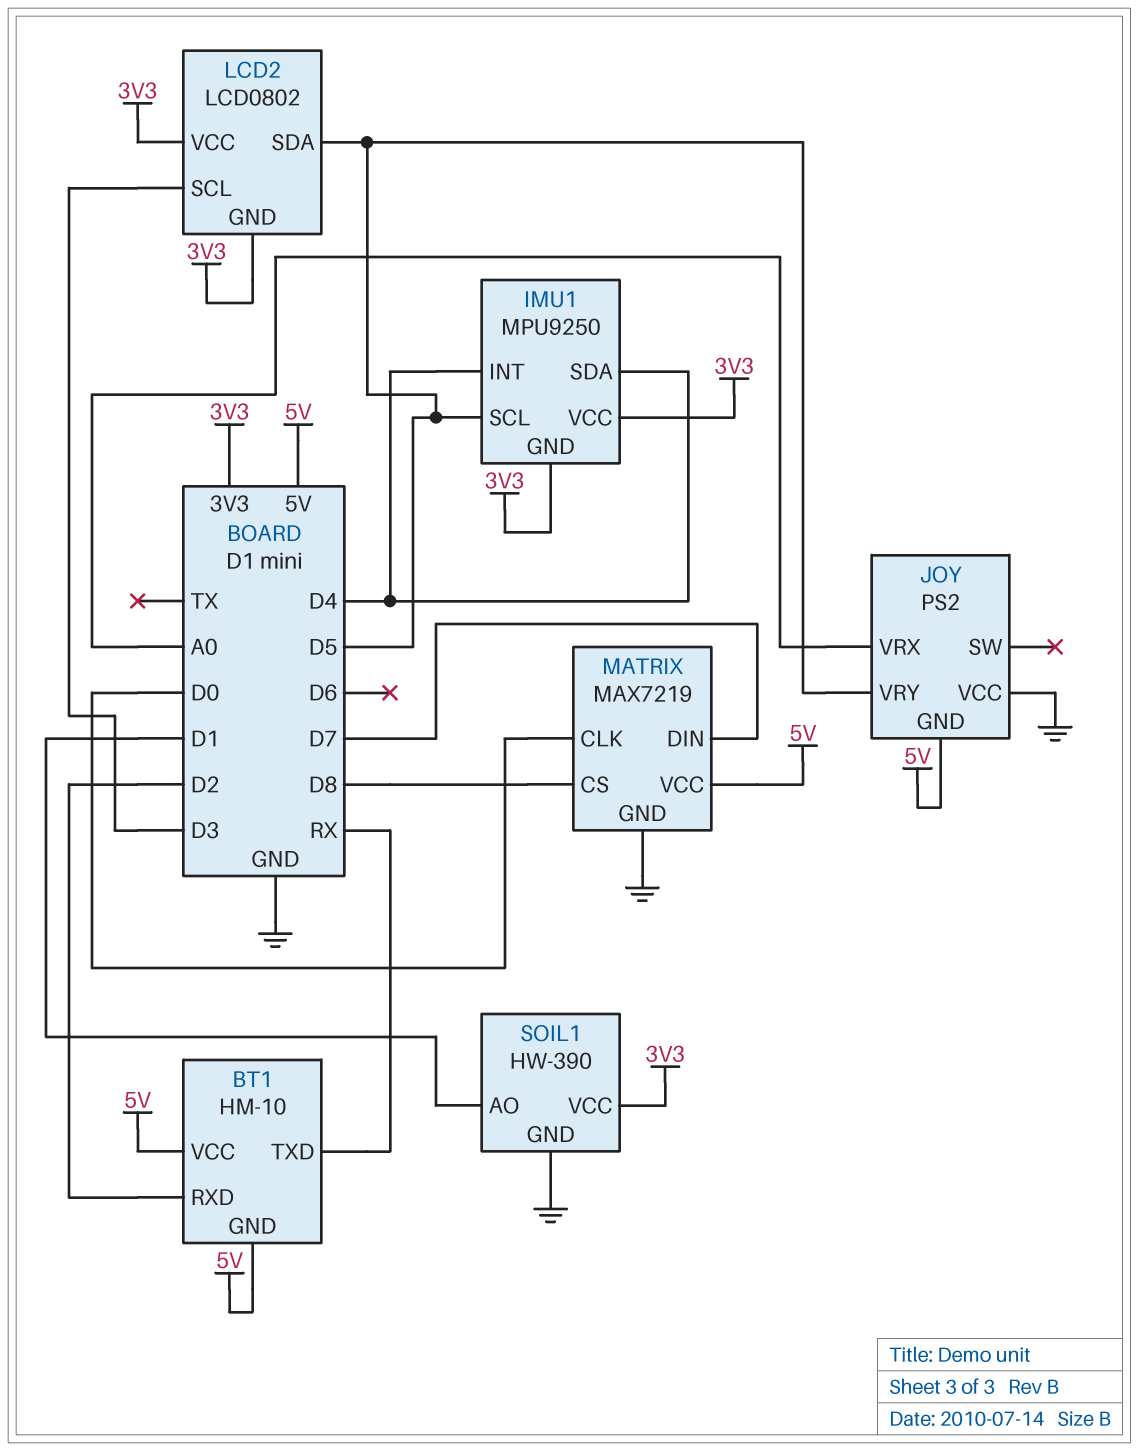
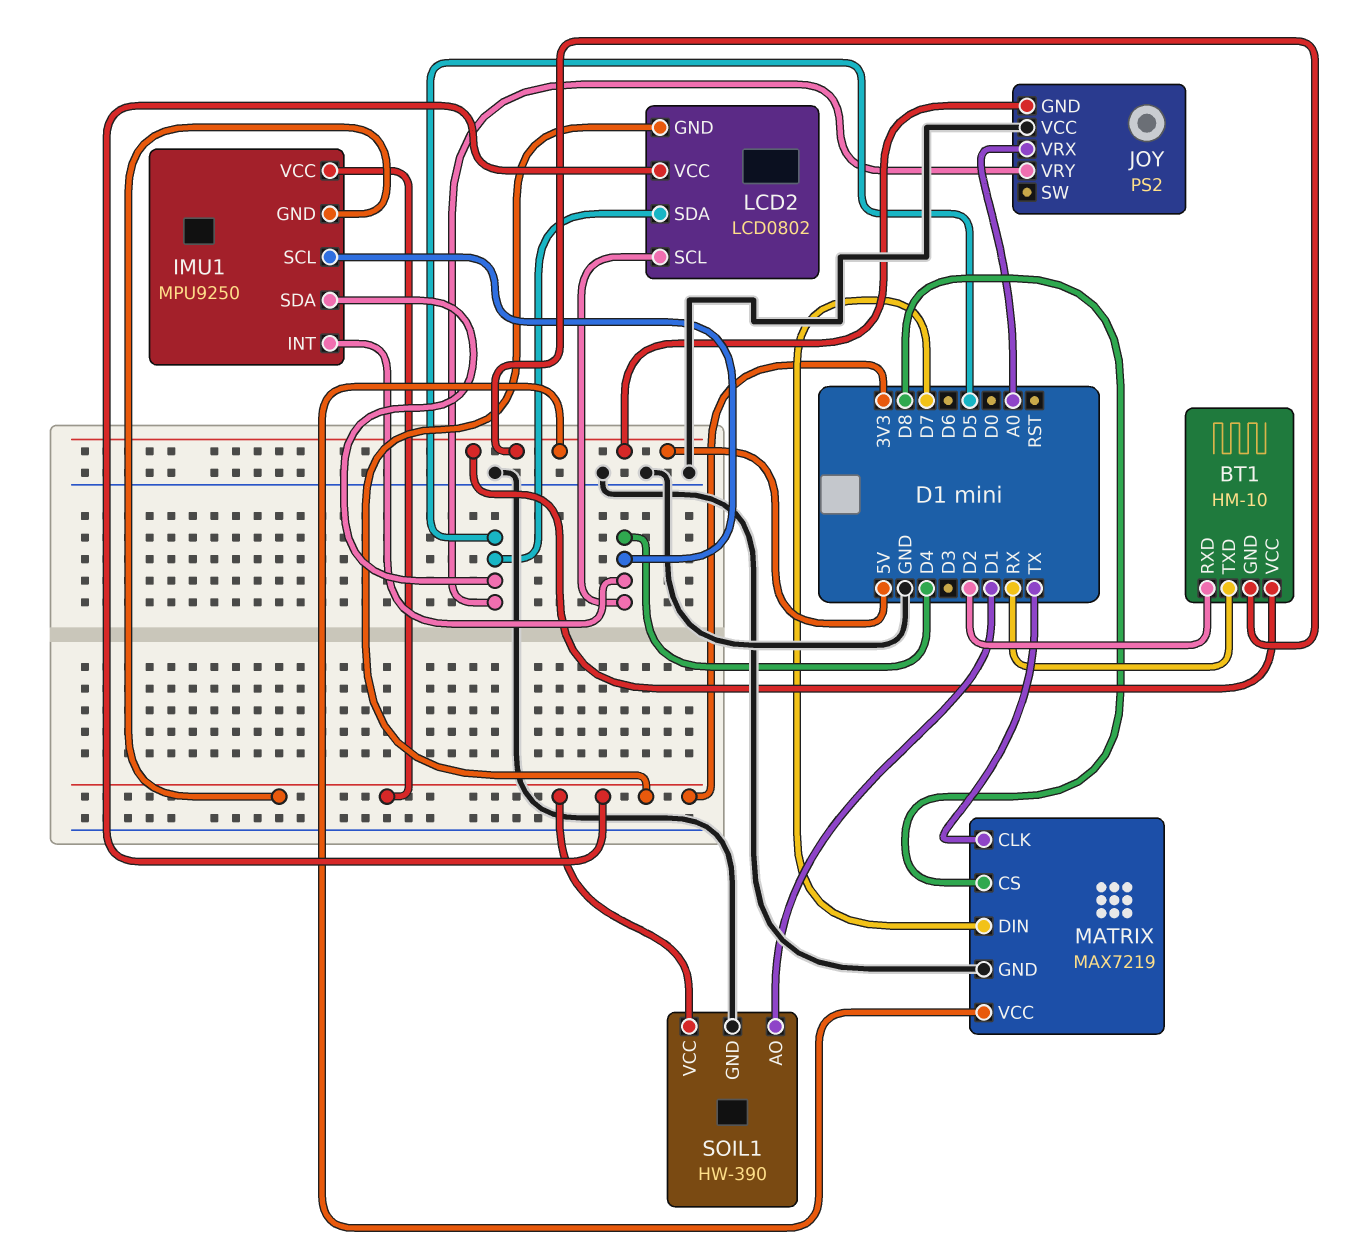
IMU1 pin SCL: D5 -> D4
IMU1 pin SDA: D4 -> D5
LCD2 pin SCL: D3 -> D4
MATRIX pin CLK: D0 -> TX

